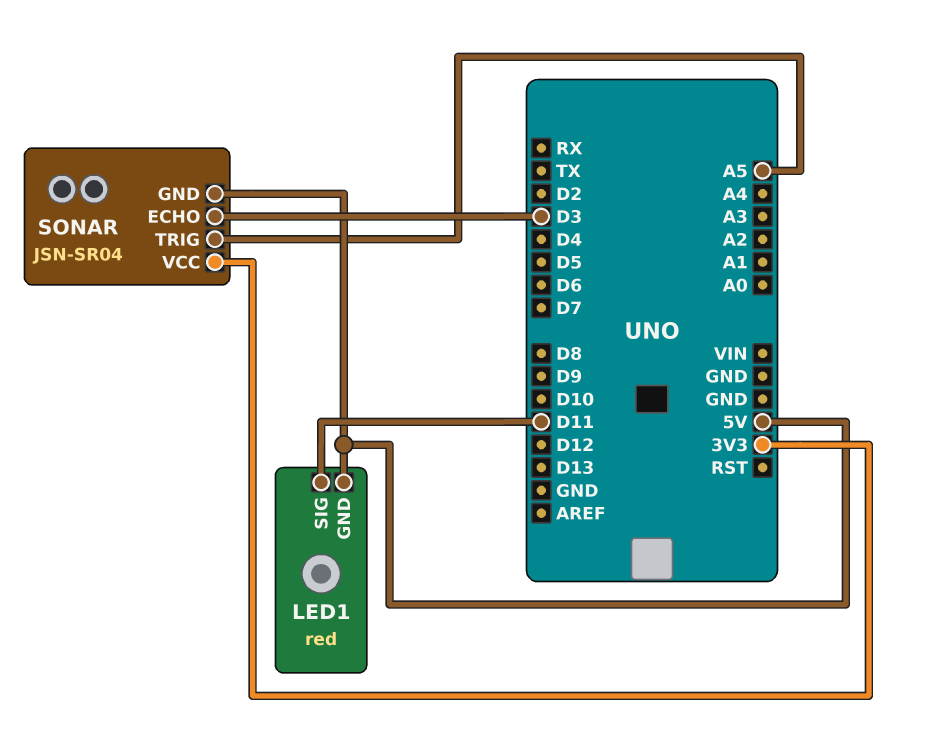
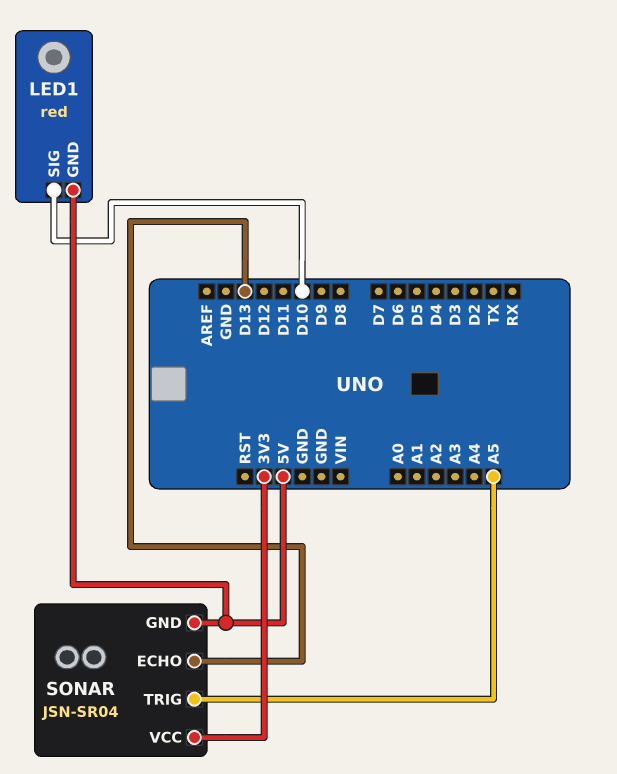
LED1 pin SIG: D11 -> D10
SONAR pin ECHO: D3 -> D13

